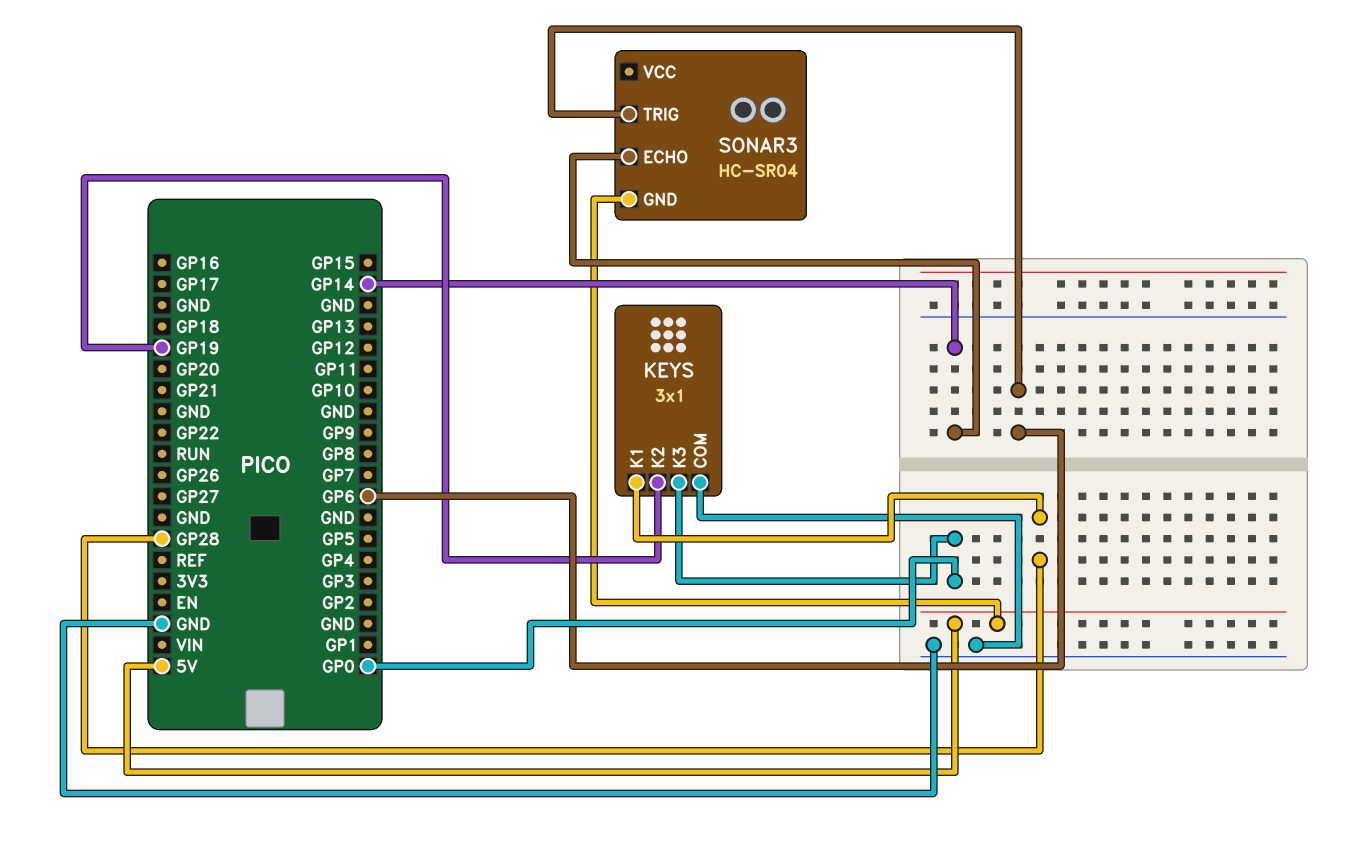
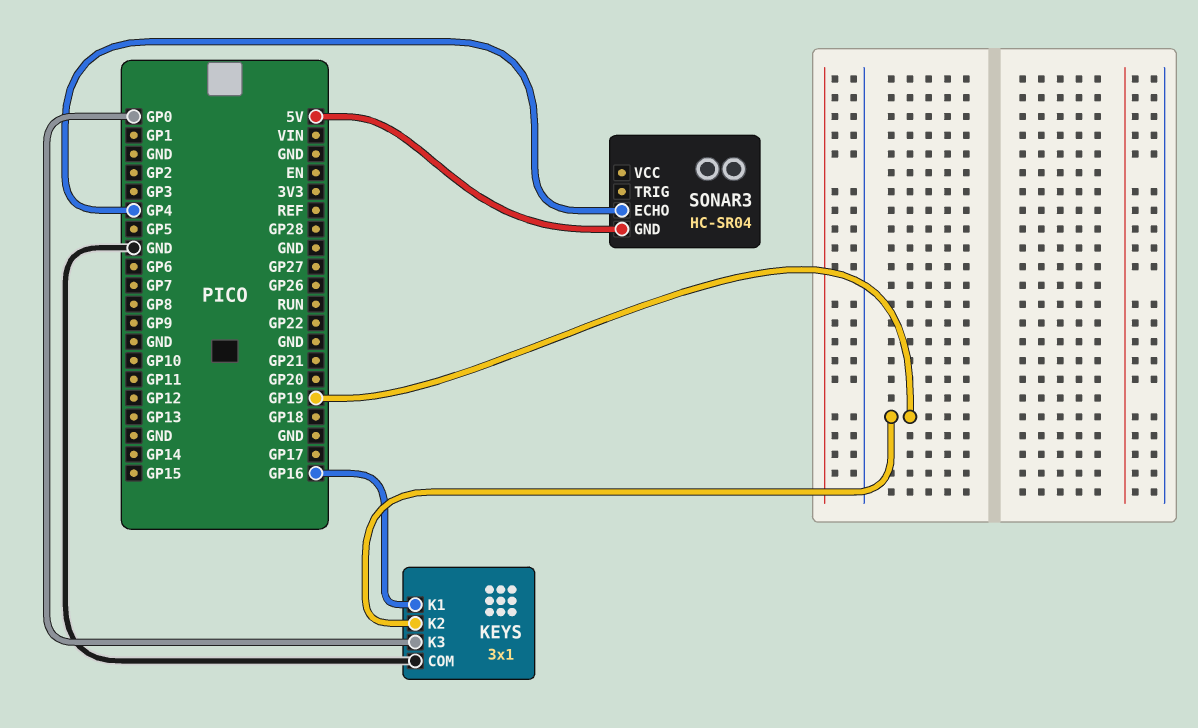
KEYS pin K1: GP28 -> GP16
SONAR3 pin ECHO: GP14 -> GP4
SONAR3 pin TRIG: GP6 -> none

